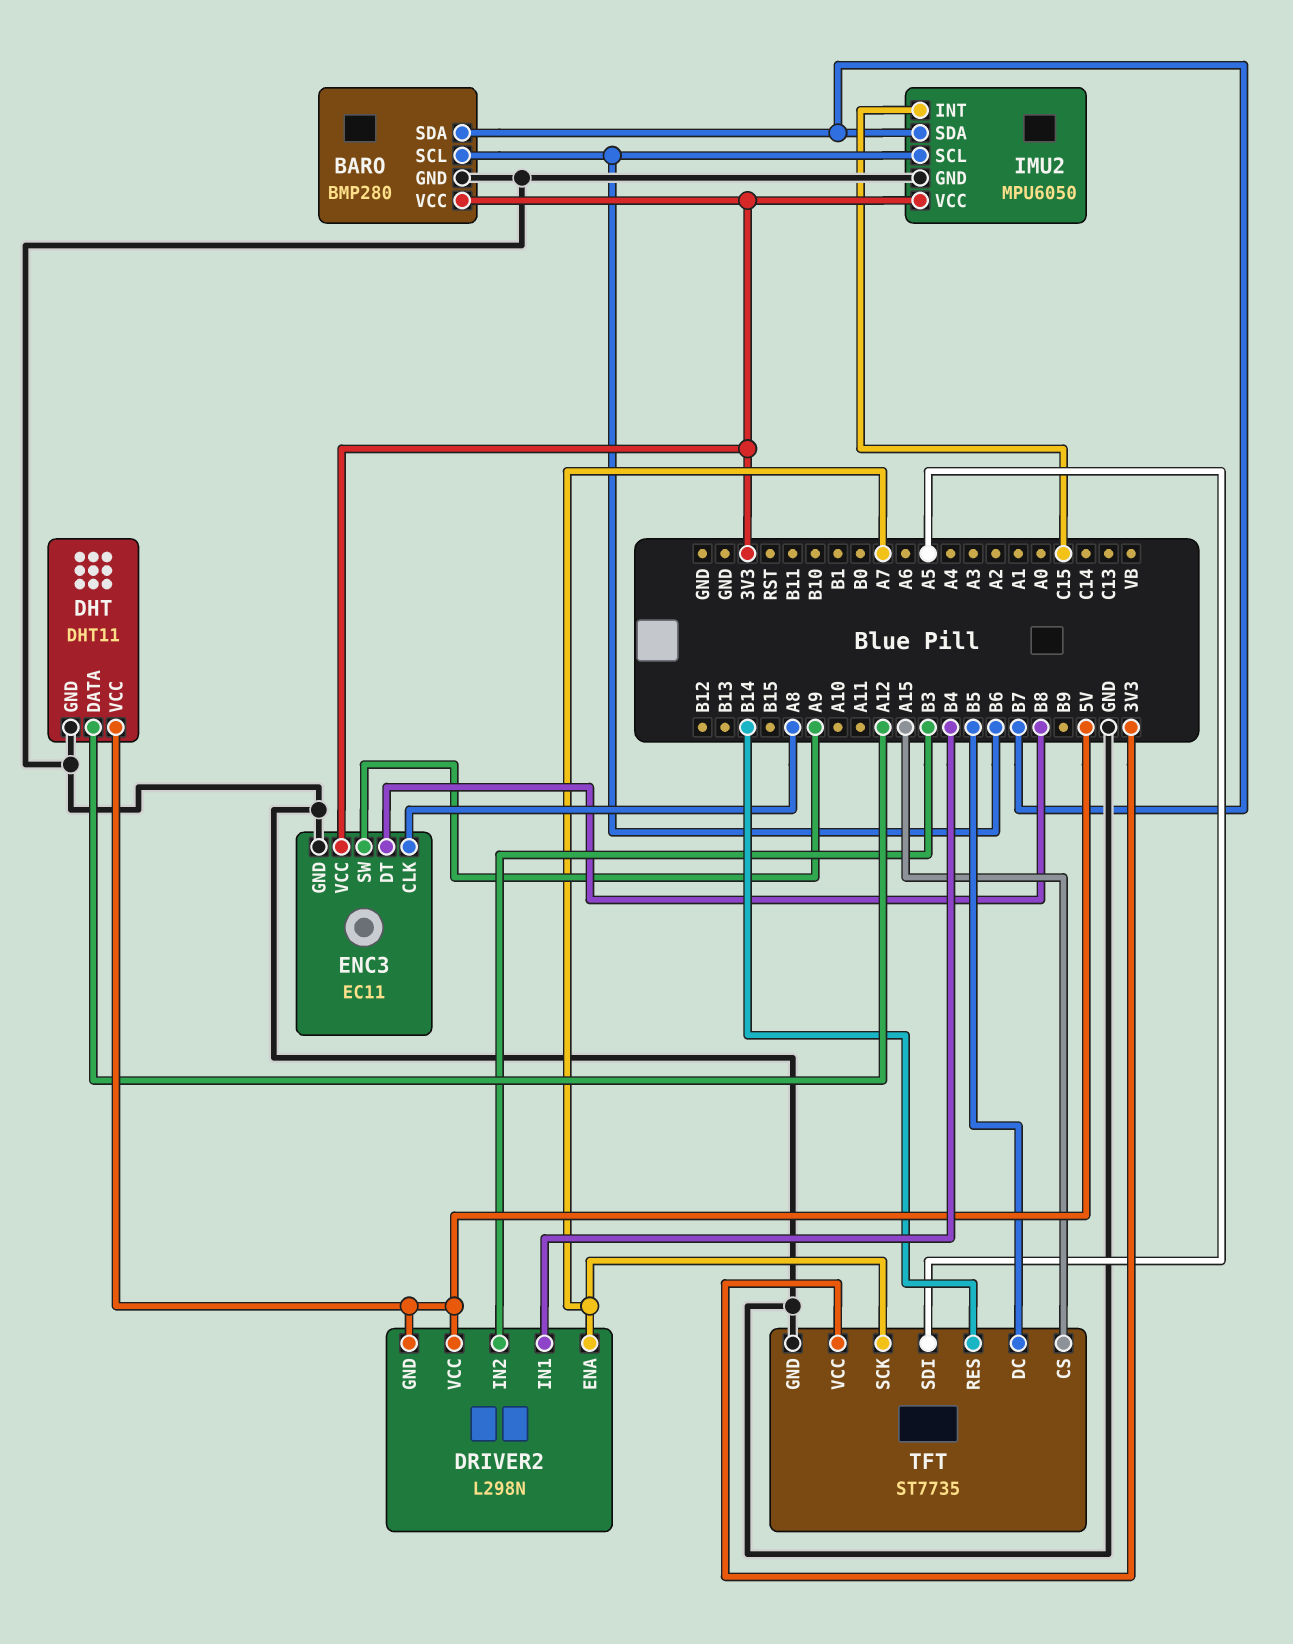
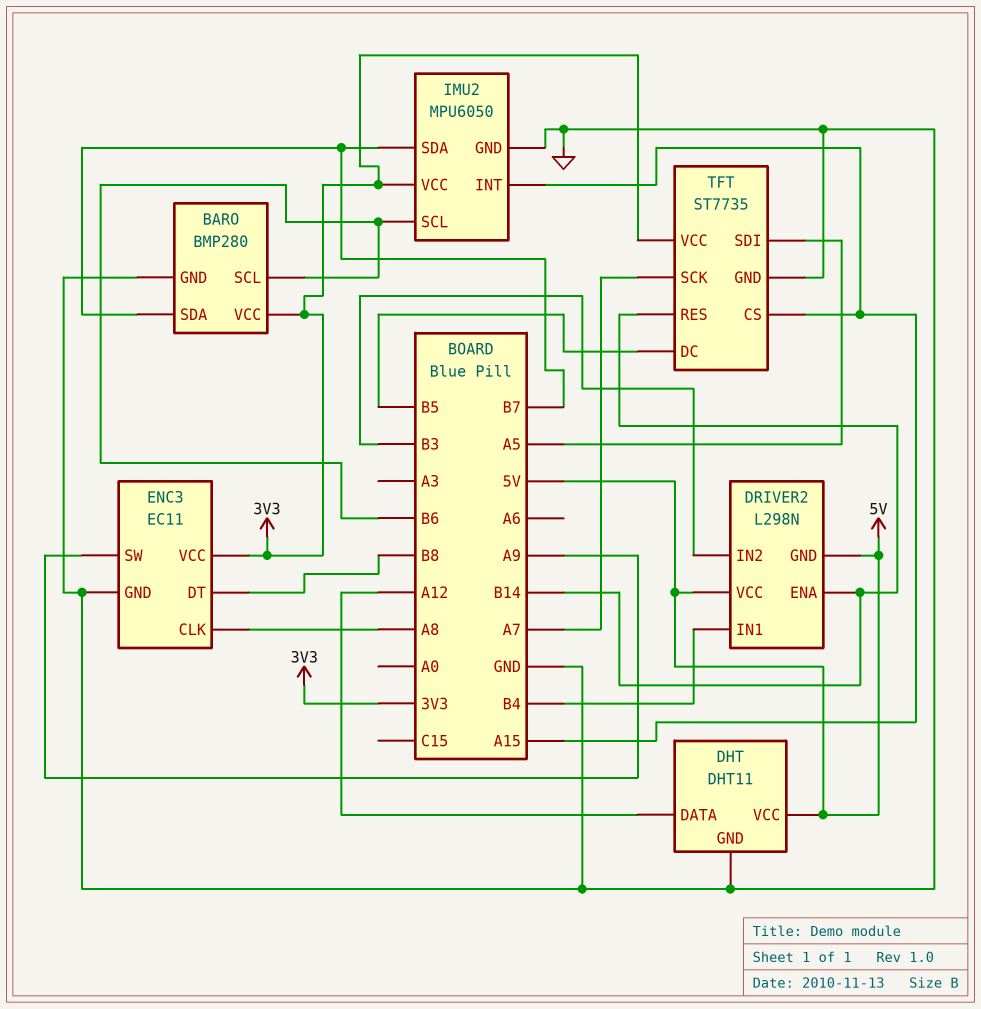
DRIVER2 pin ENA: A7 -> B14
IMU2 pin INT: C15 -> A15

